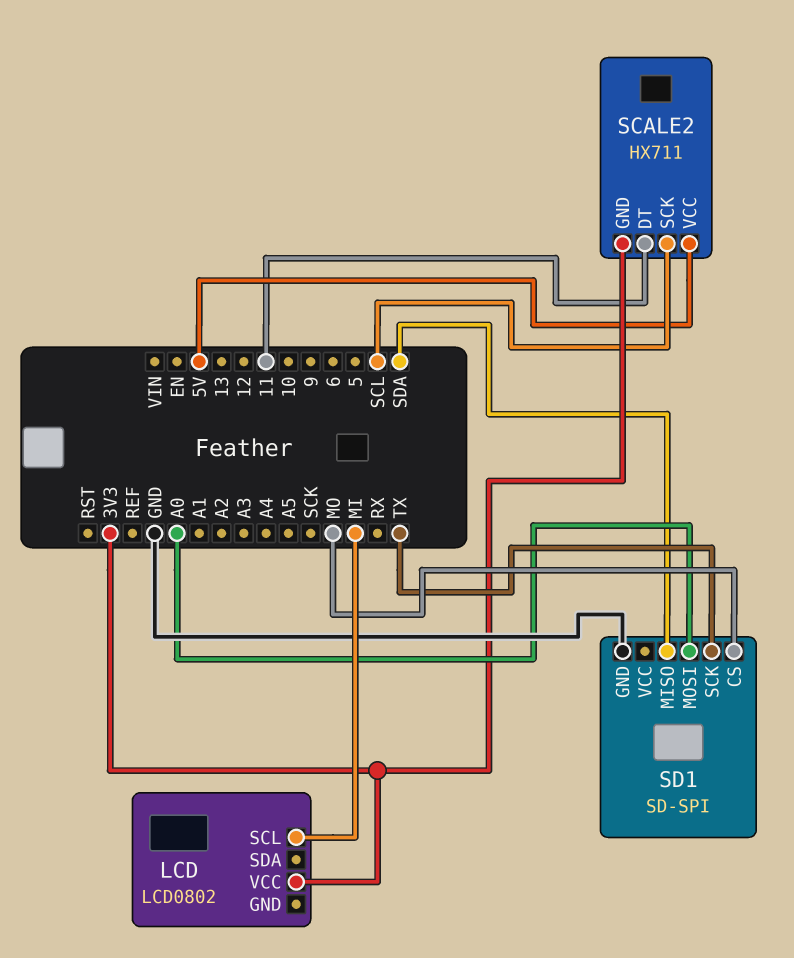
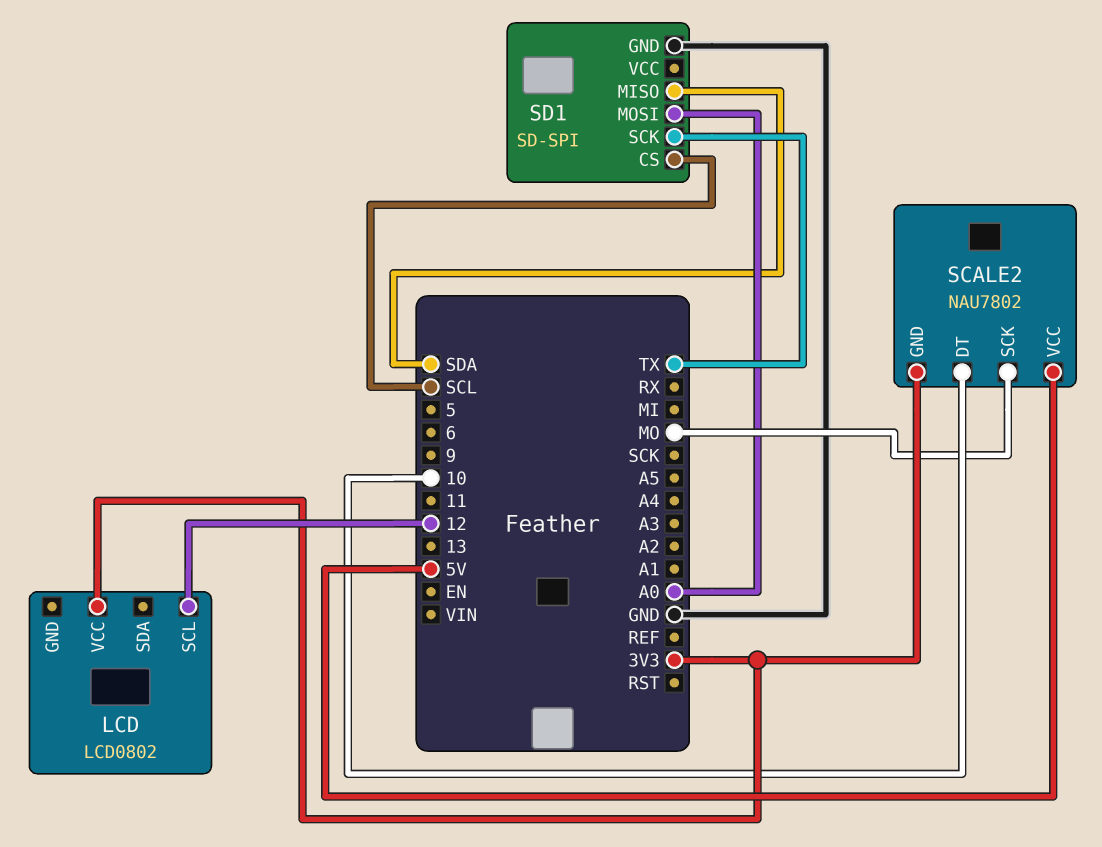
LCD pin SCL: MI -> 12
SCALE2: HX711 -> NAU7802
SCALE2 pin DT: 11 -> 10
SCALE2 pin SCK: SCL -> MO
SD1 pin CS: MO -> SCL

